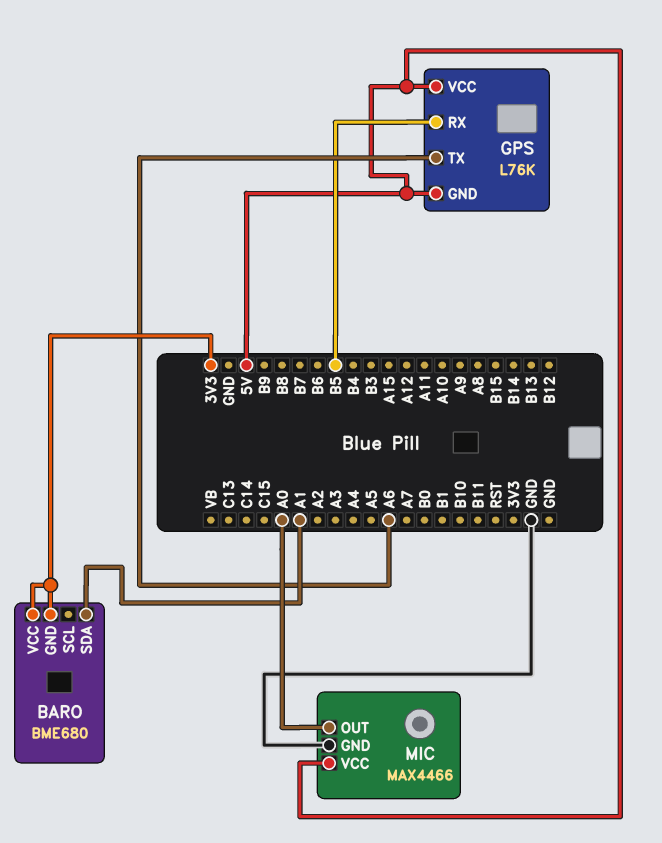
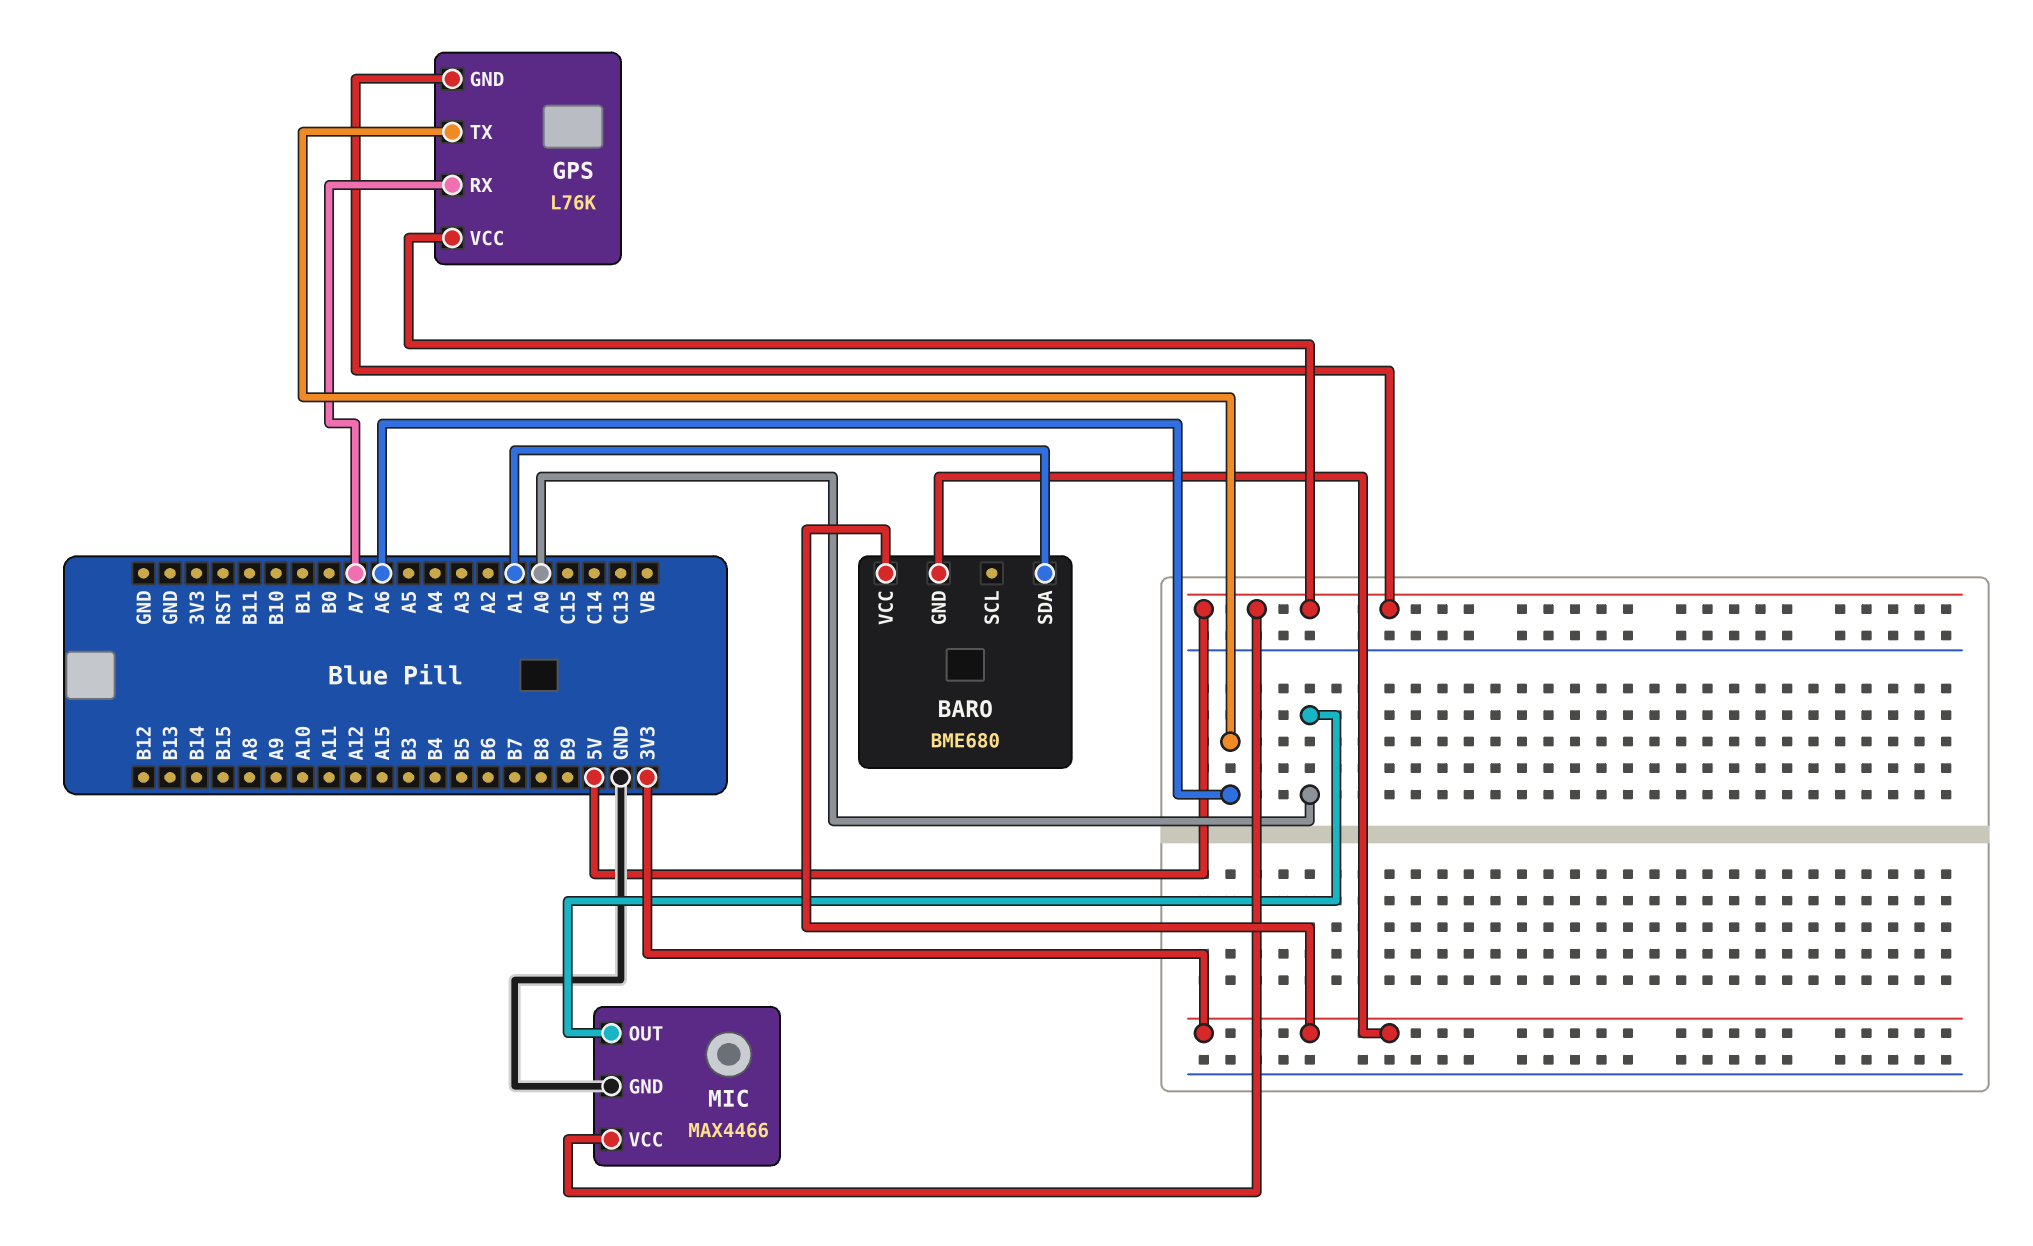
GPS pin RX: B5 -> A7

